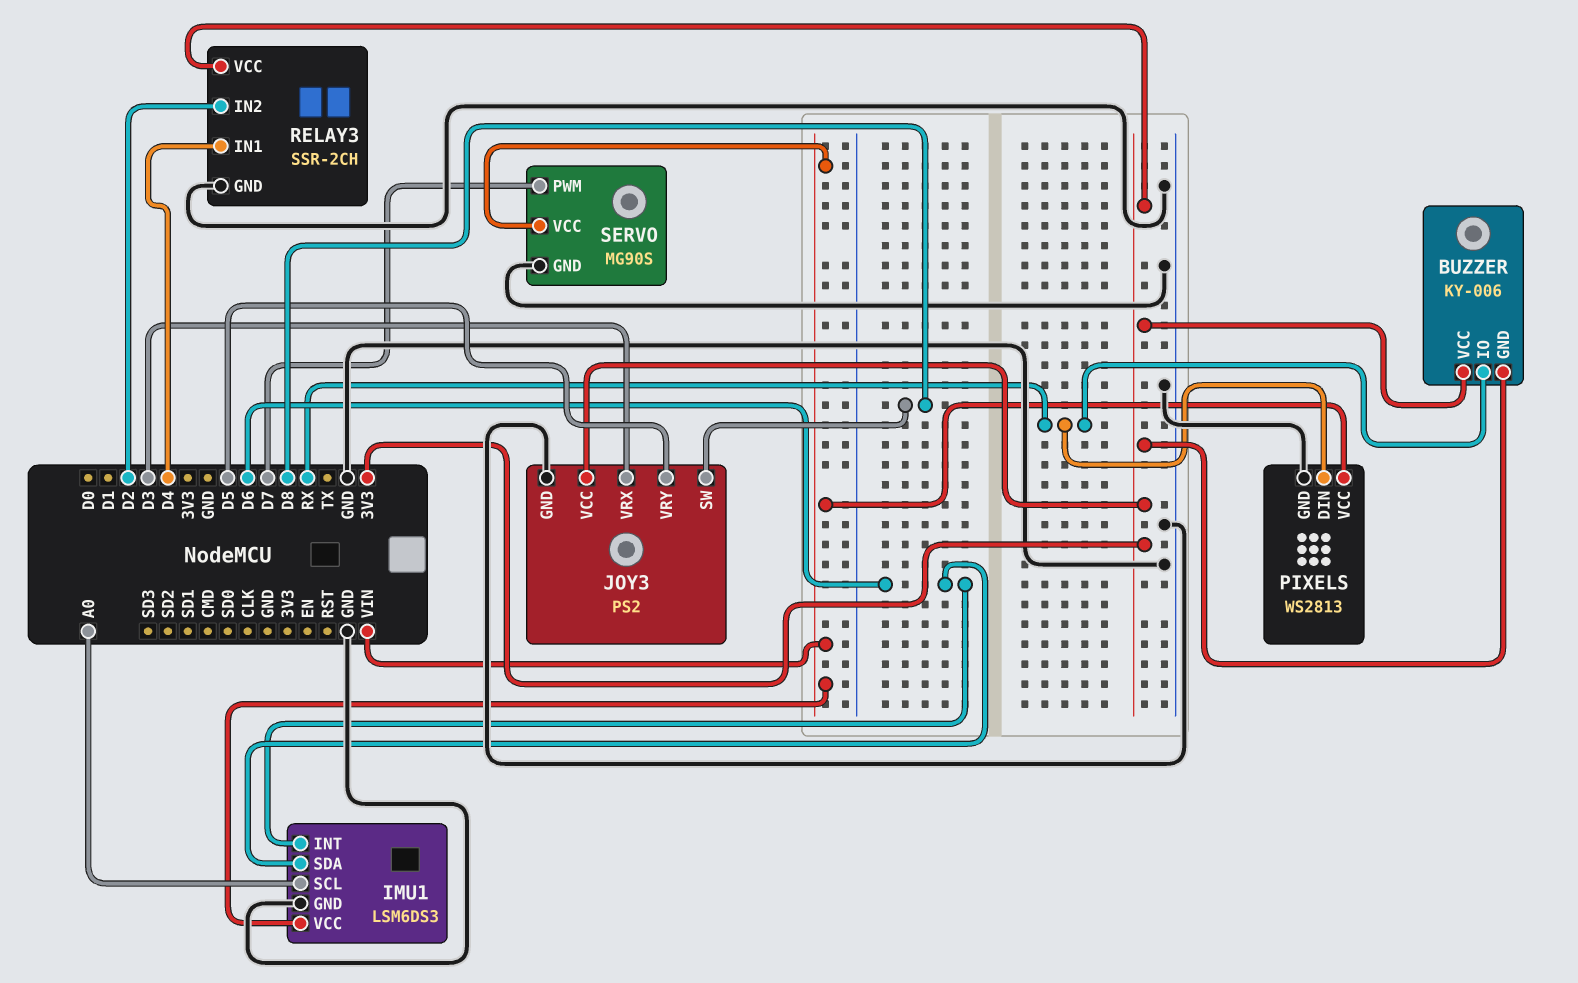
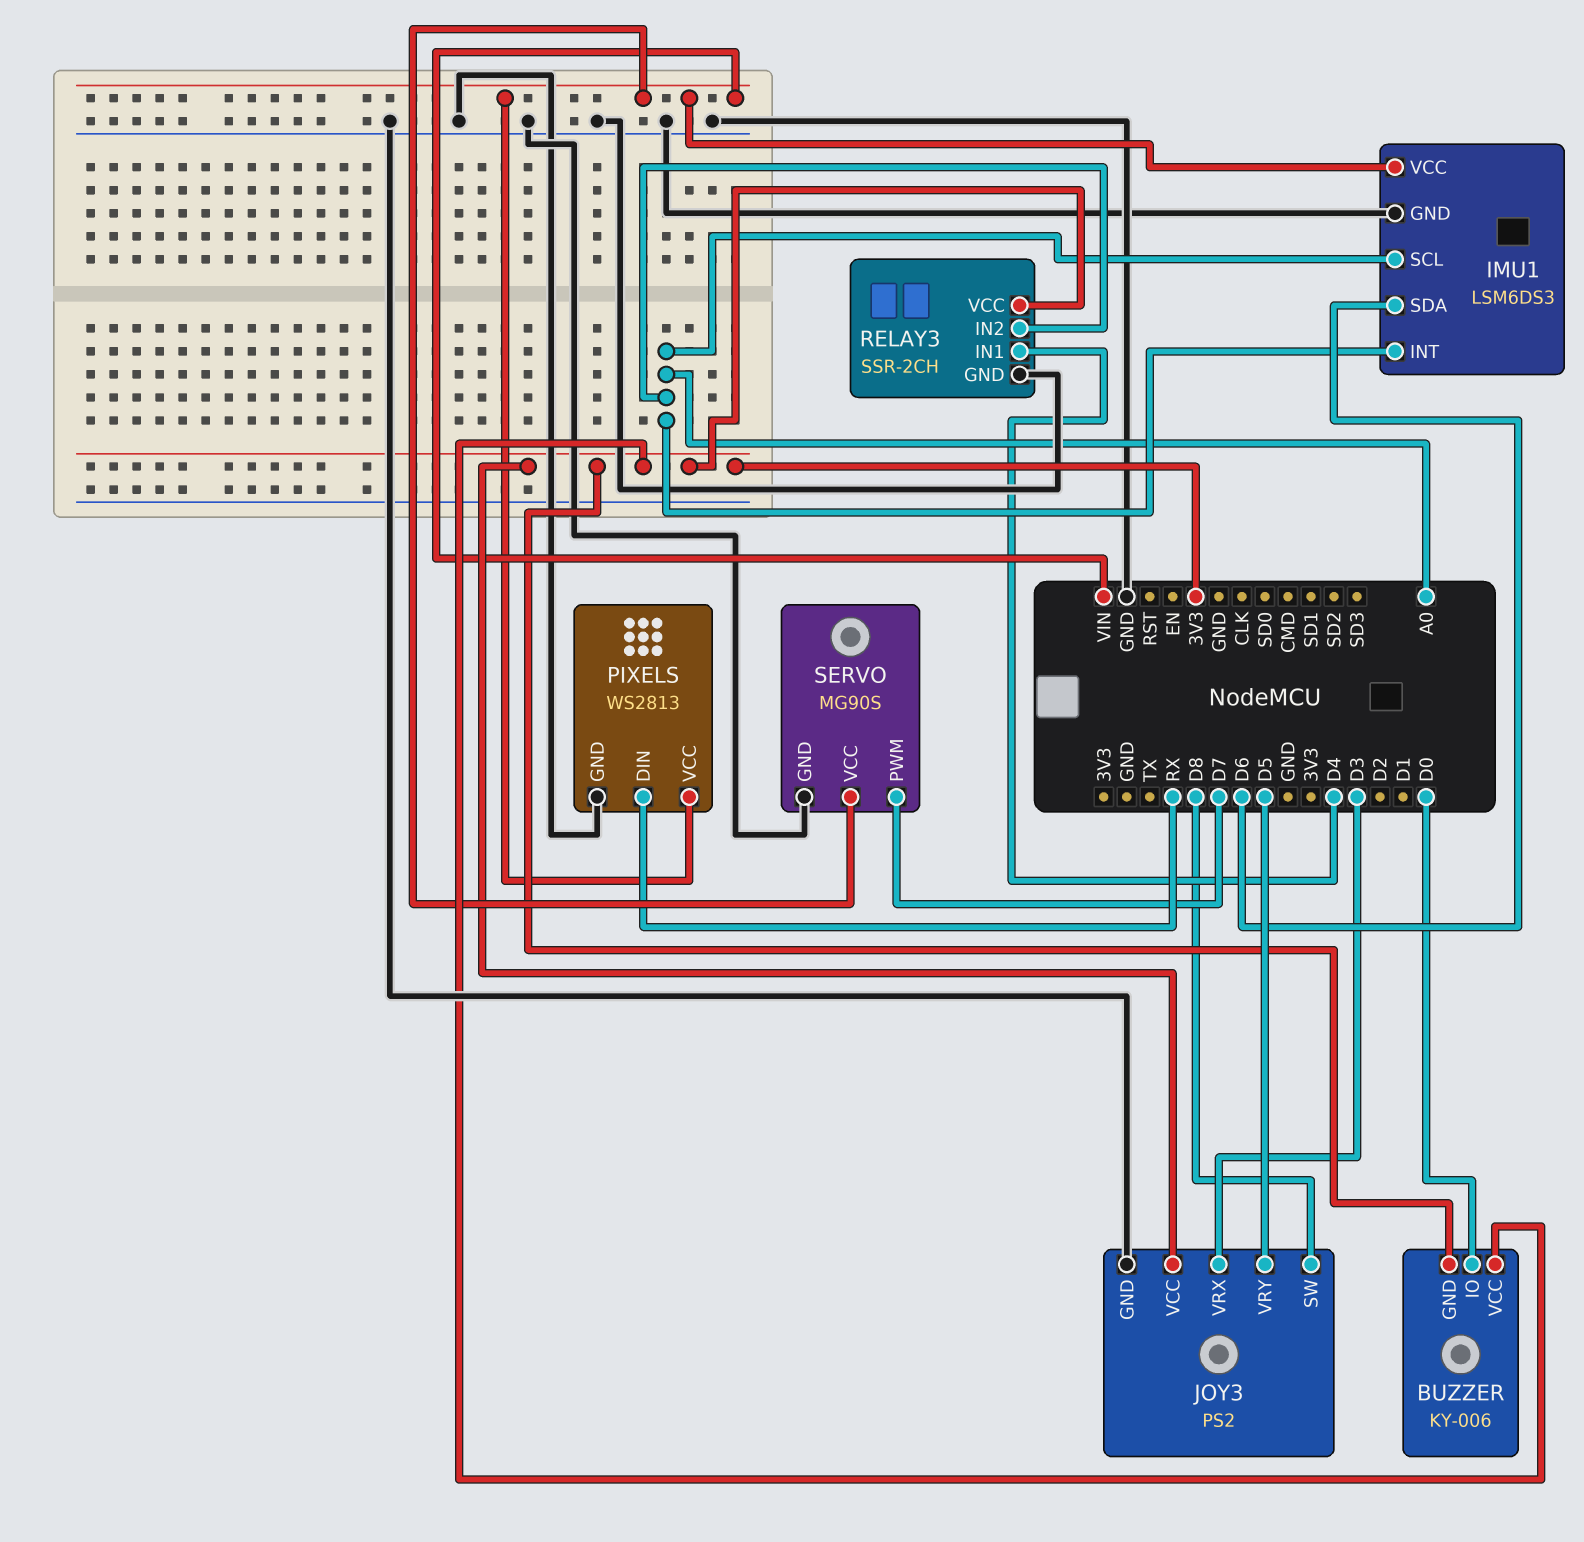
BUZZER pin IO: RX -> D0
IMU1 pin INT: D6 -> A0
RELAY3 pin IN2: D2 -> A0

